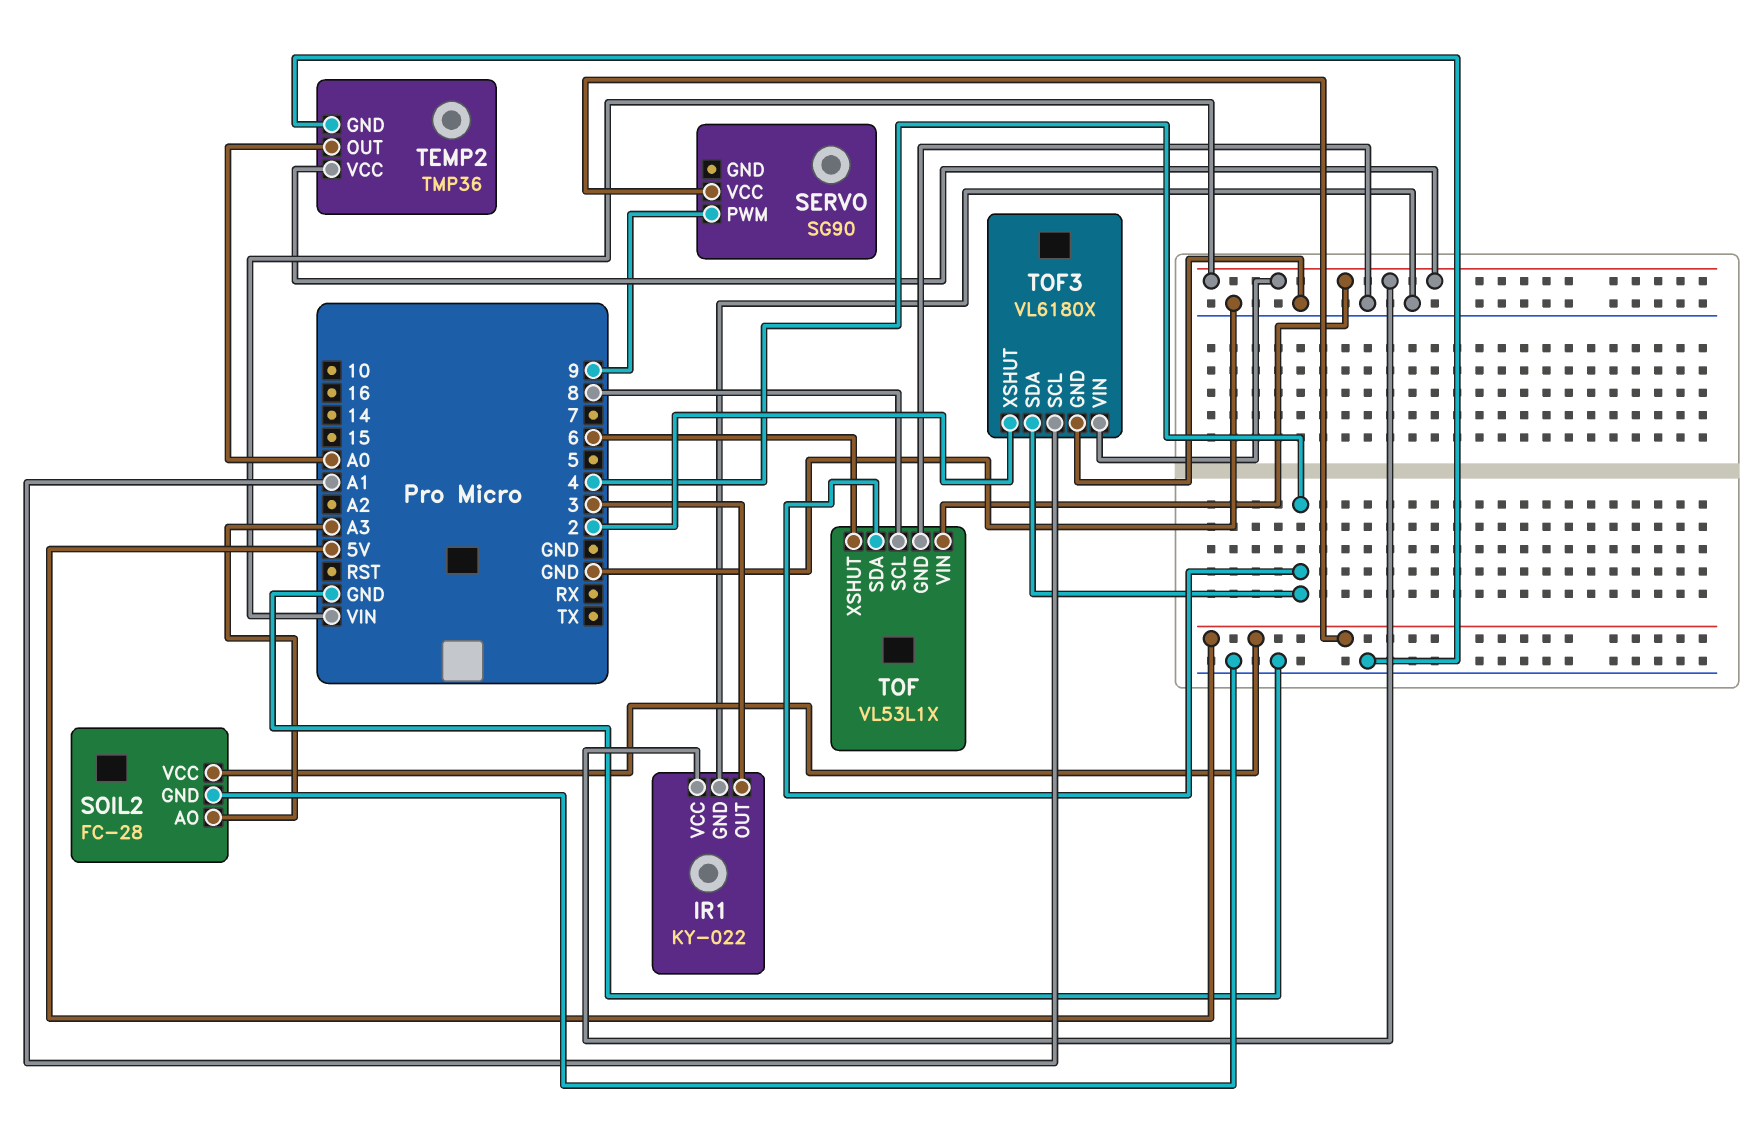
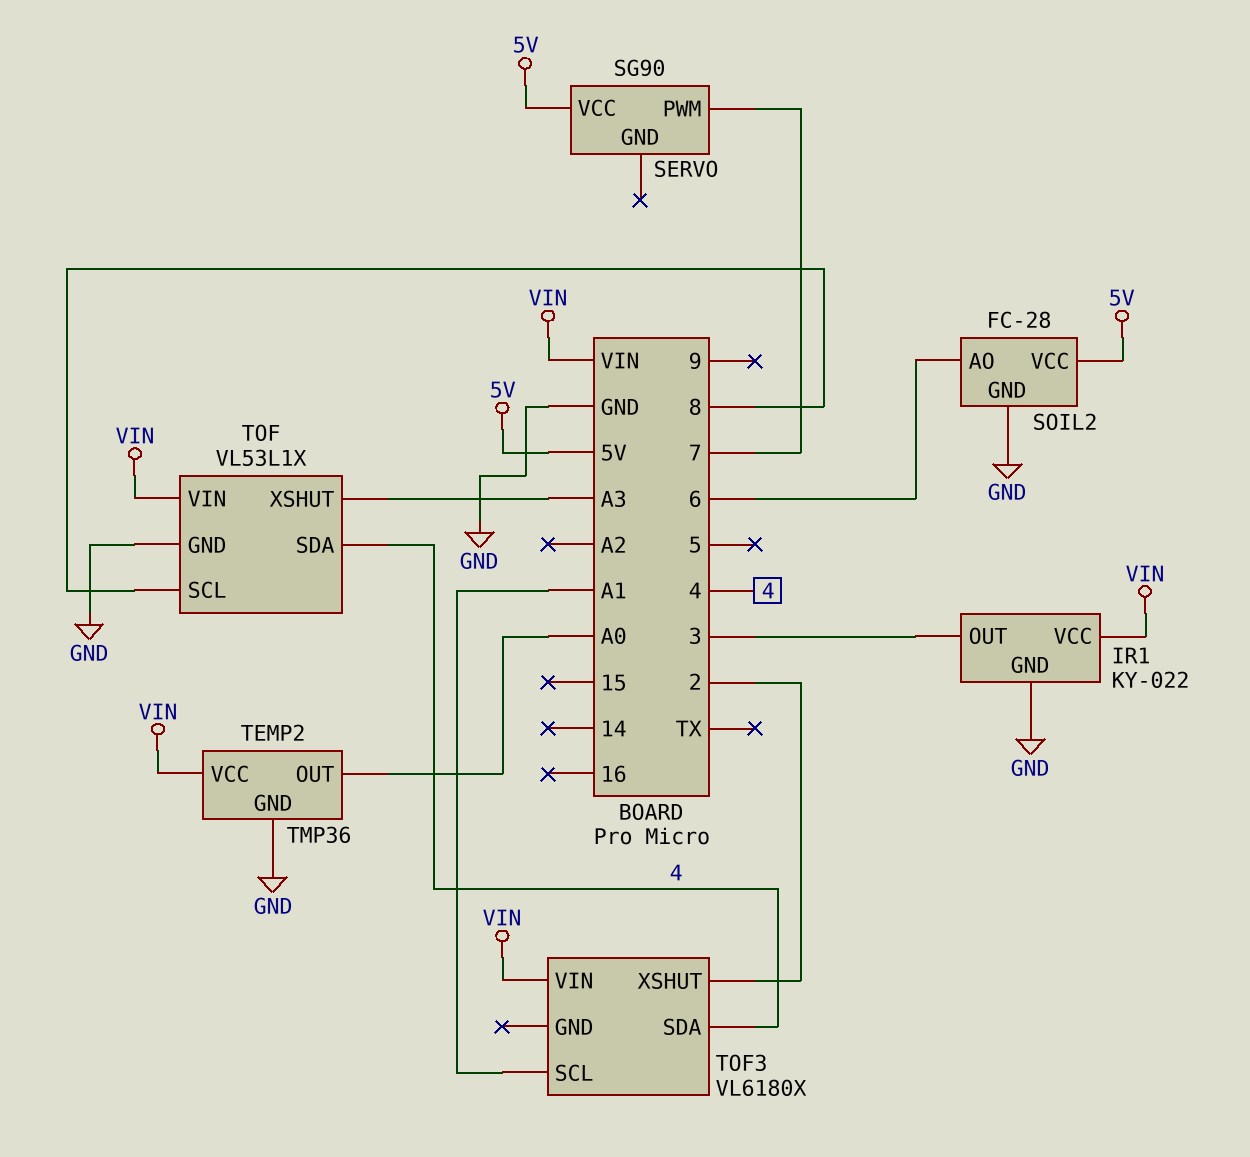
SERVO pin PWM: 9 -> 7
SOIL2 pin AO: A3 -> 6
TOF pin XSHUT: 6 -> A3
TOF3 pin GND: GND -> none

